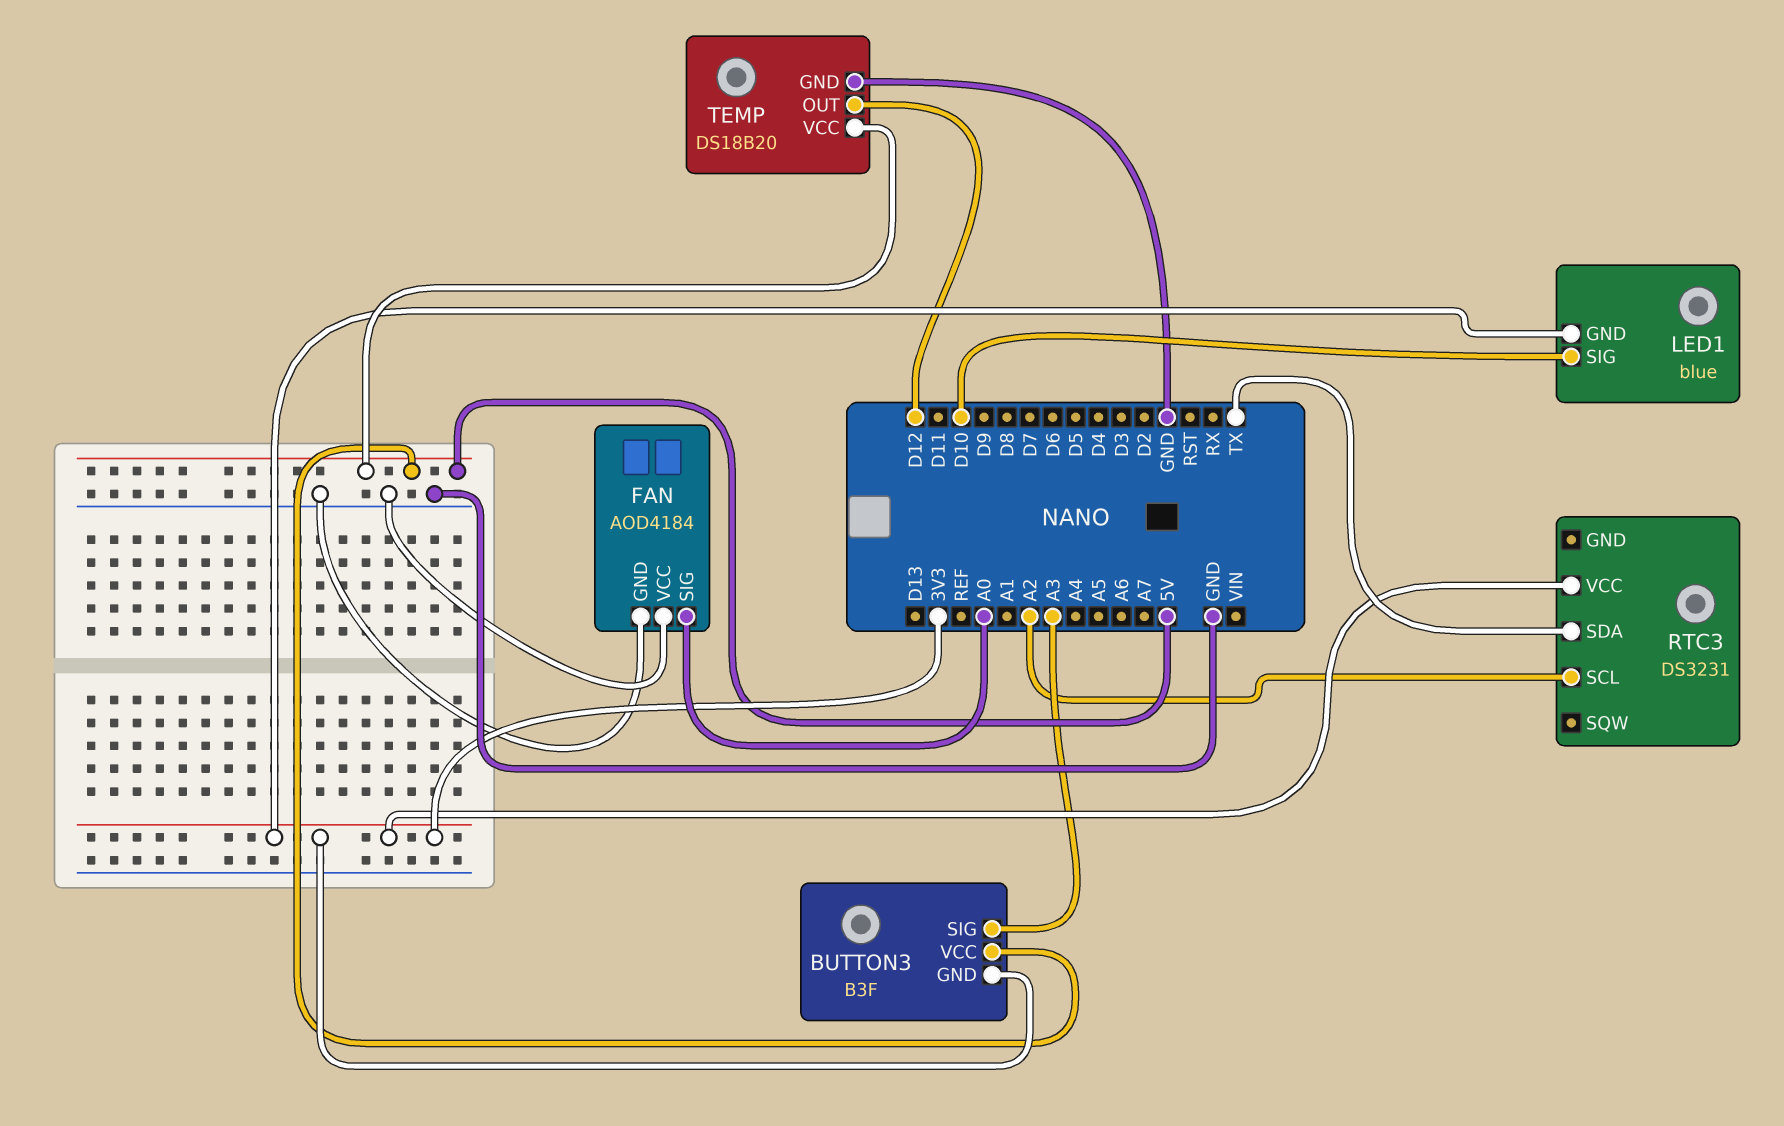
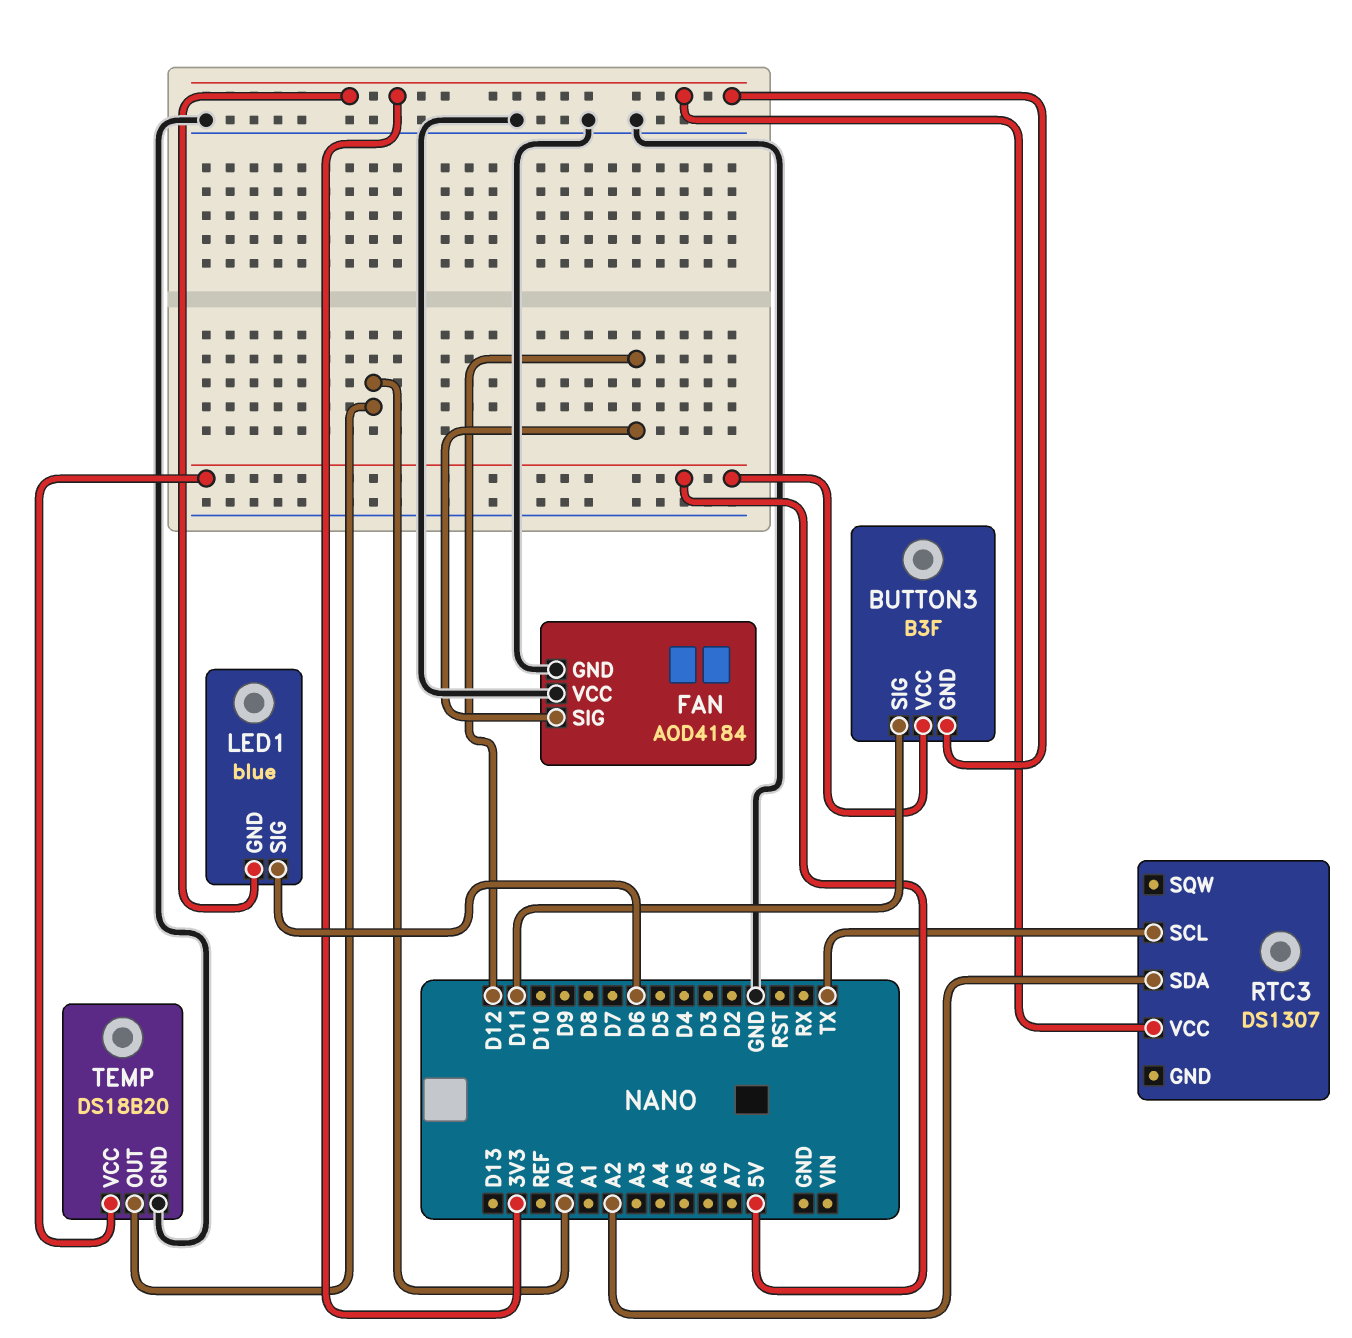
BUTTON3 pin SIG: A3 -> D11
FAN pin SIG: A0 -> D12
LED1 pin SIG: D10 -> D6
RTC3: DS3231 -> DS1307
RTC3 pin SCL: A2 -> TX
RTC3 pin SDA: TX -> A2
TEMP pin OUT: D12 -> A0

